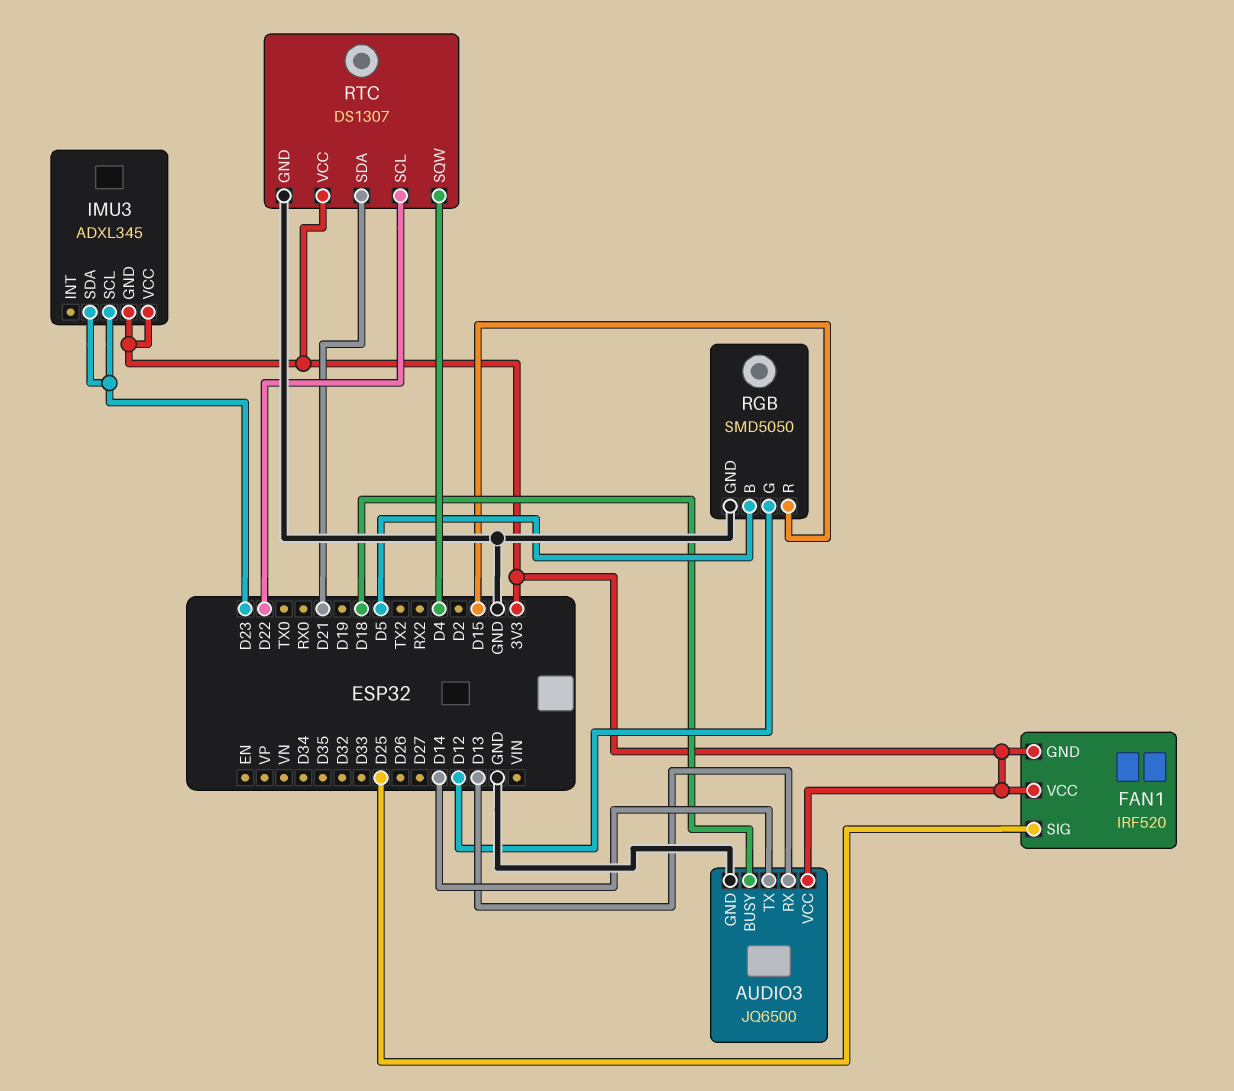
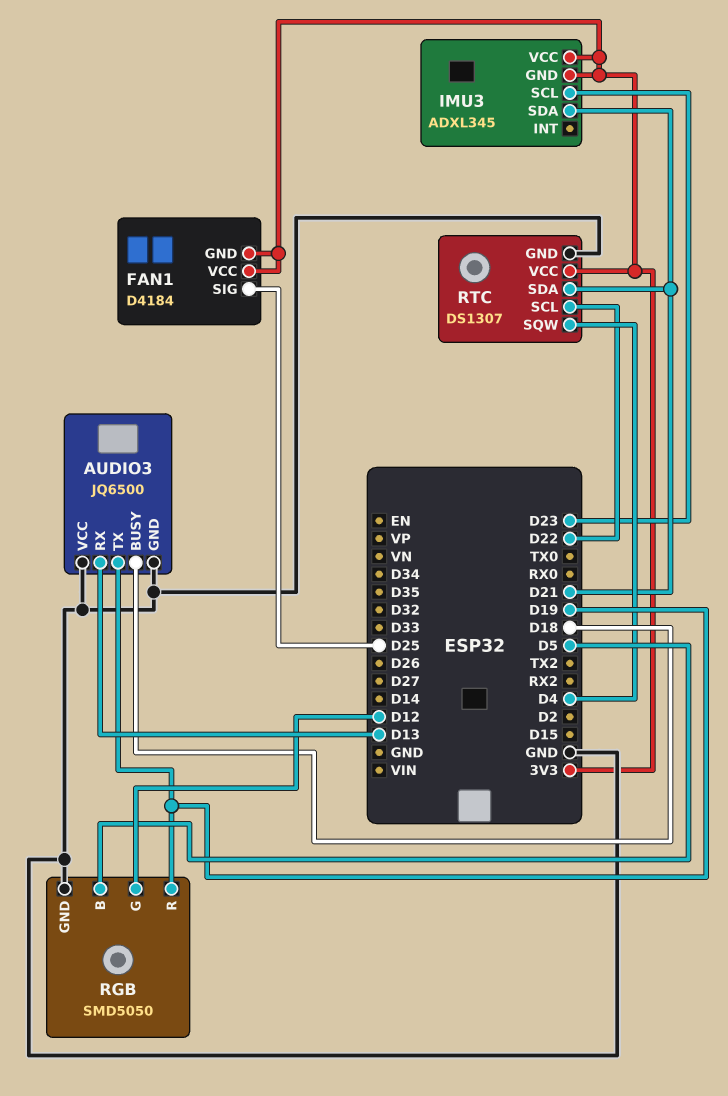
AUDIO3 pin TX: D14 -> D19
AUDIO3 pin VCC: 3V3 -> GND
FAN1: IRF520 -> D4184
IMU3 pin SDA: D23 -> D21
RGB pin R: D15 -> D19

